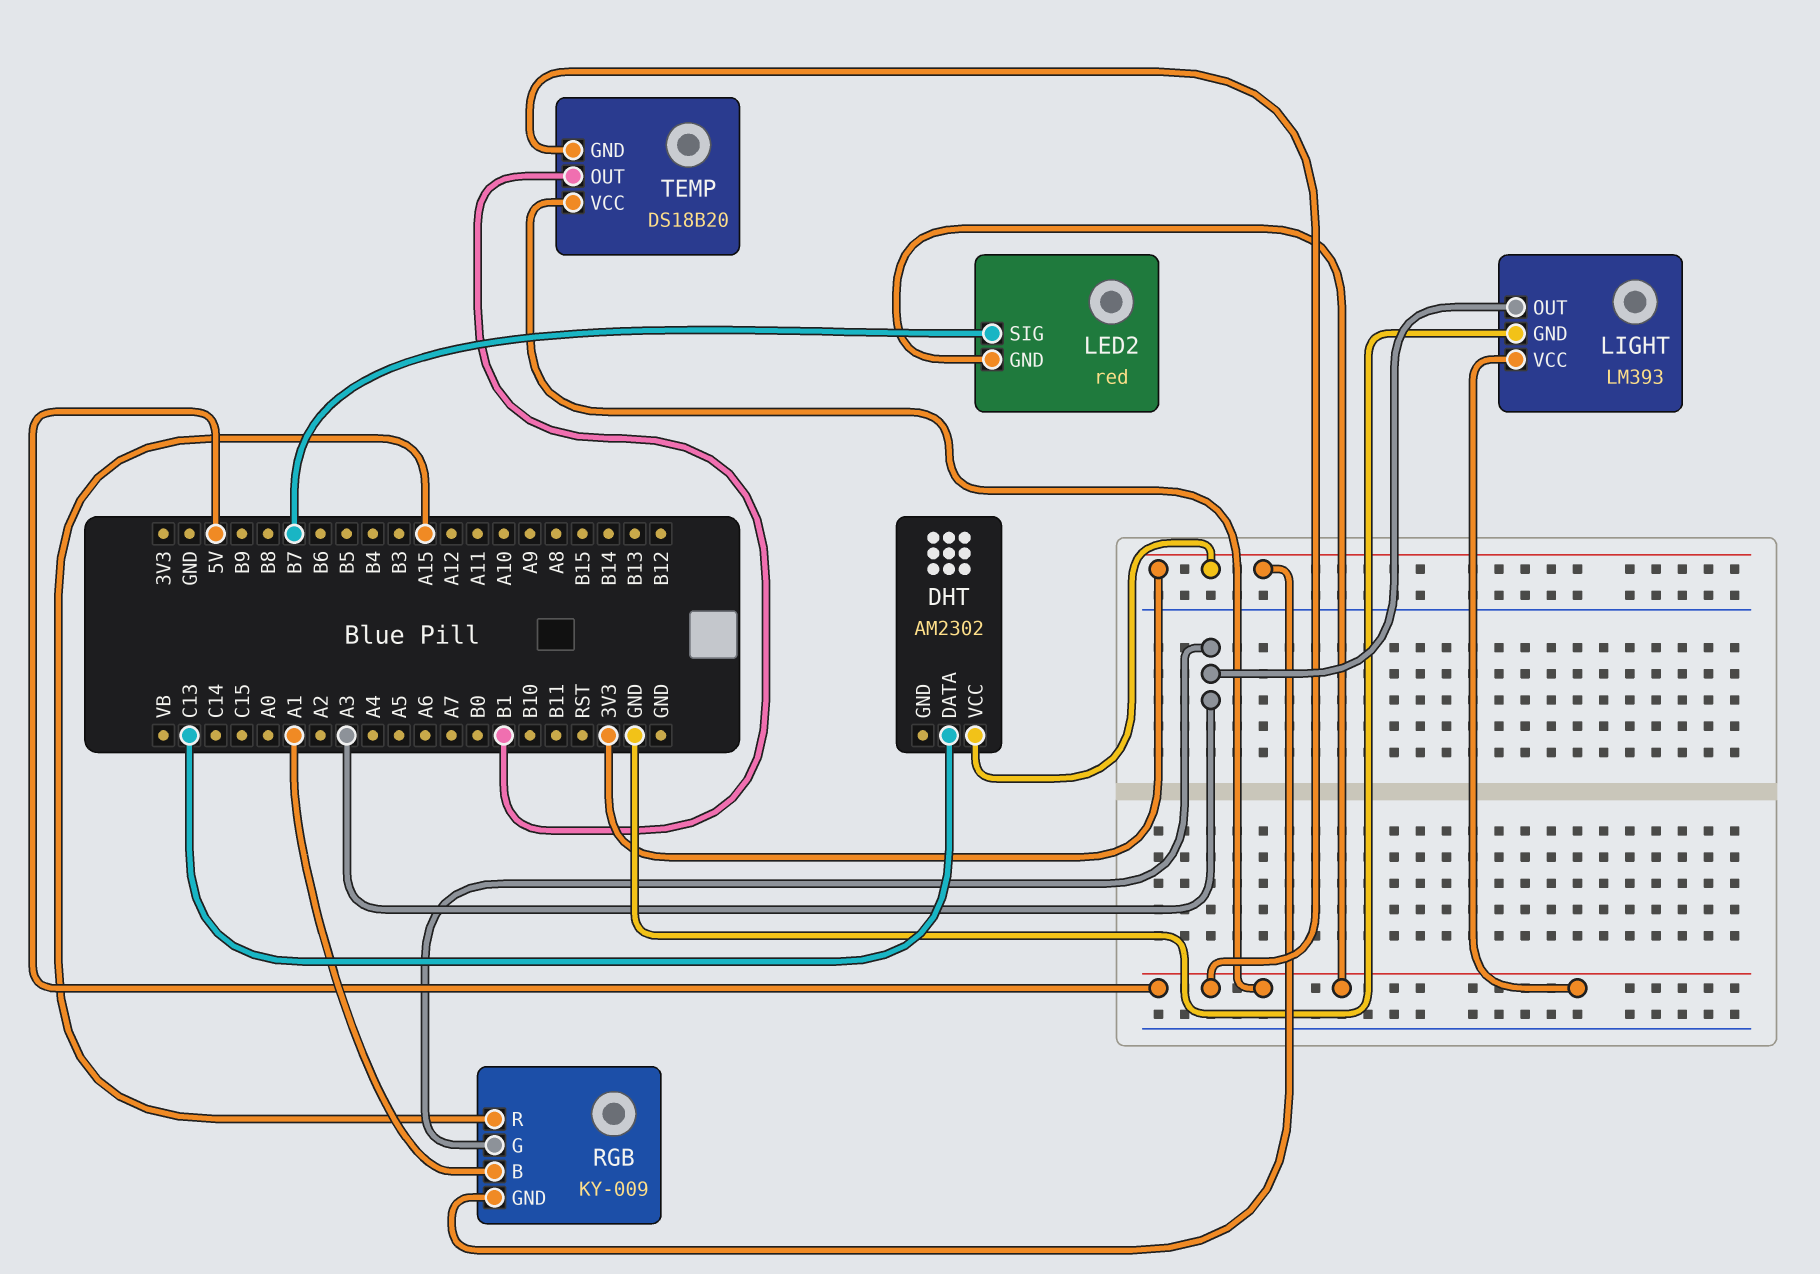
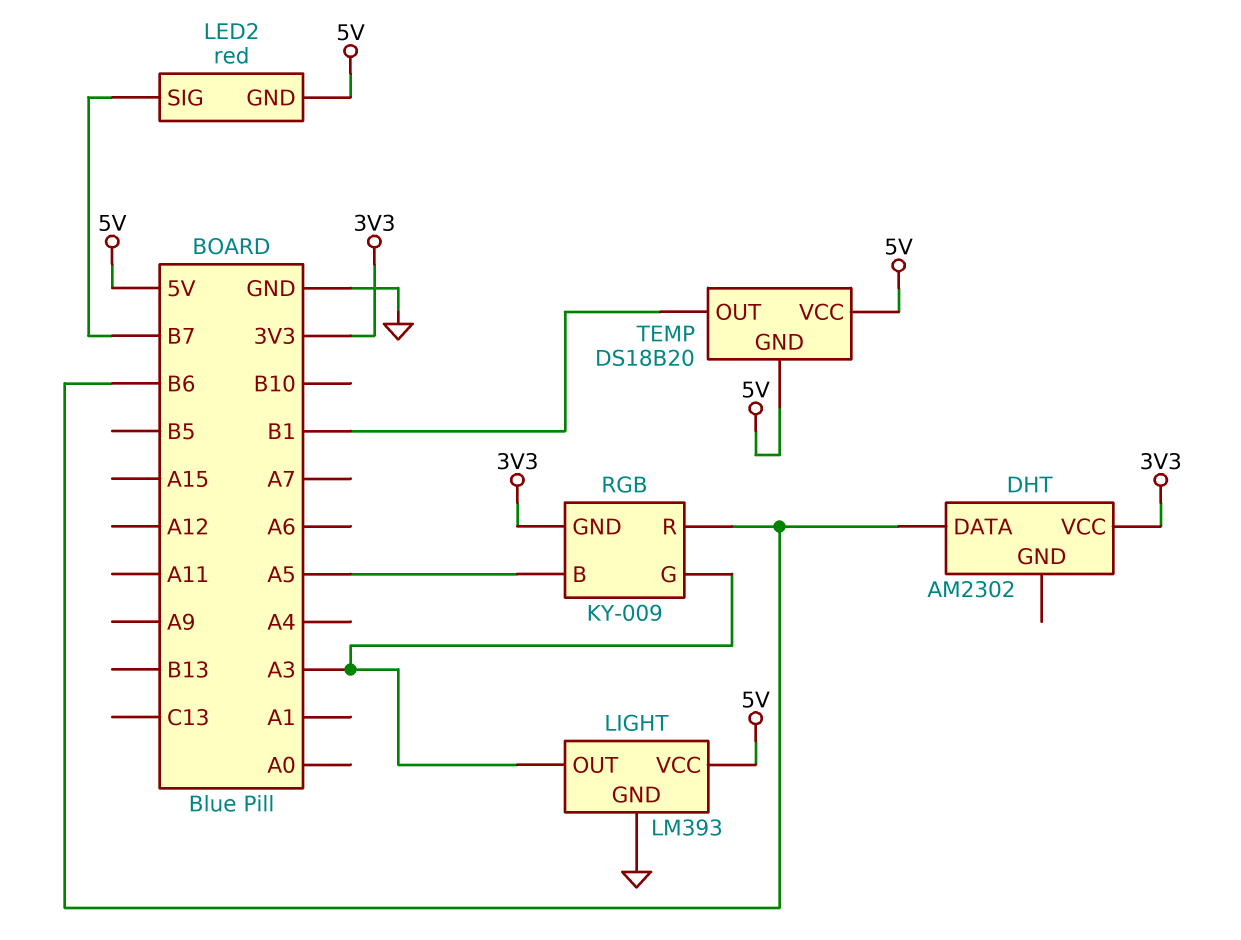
DHT pin DATA: C13 -> B6
RGB pin B: A1 -> A5
RGB pin R: A15 -> B6

